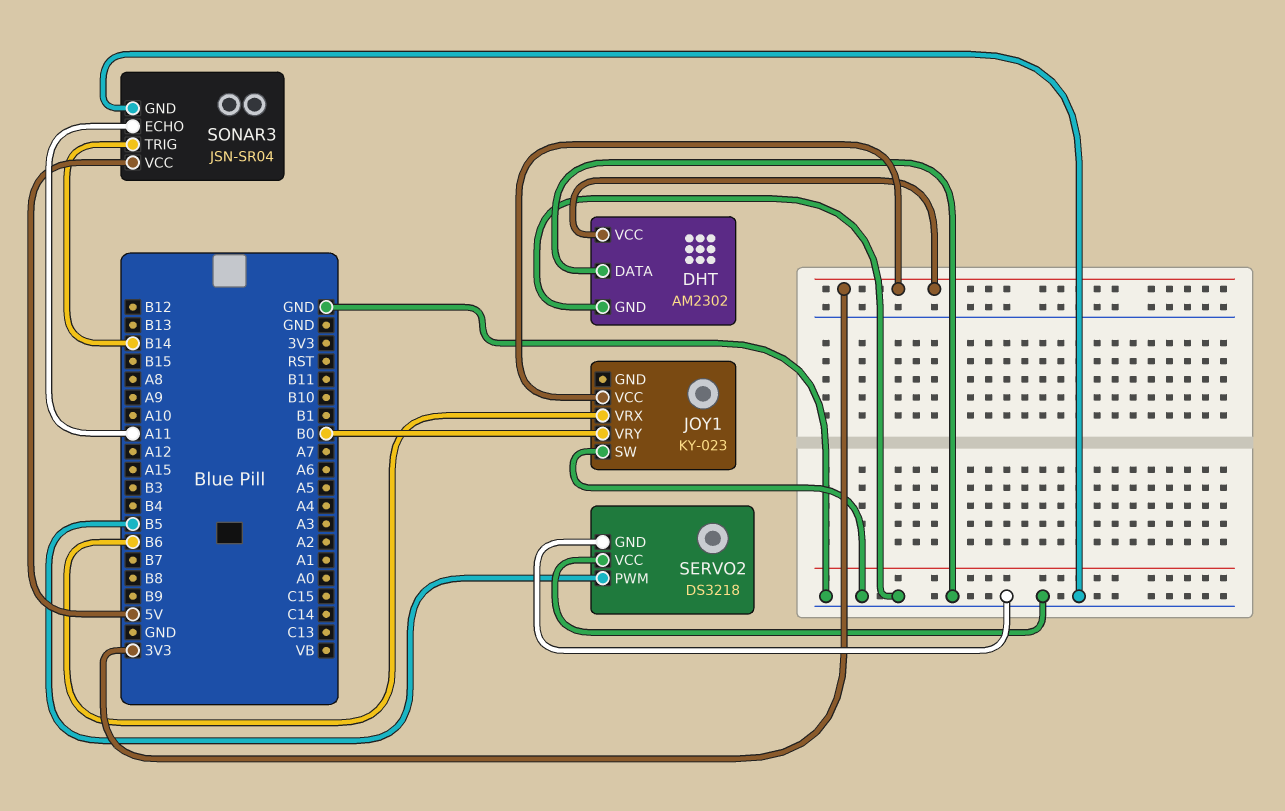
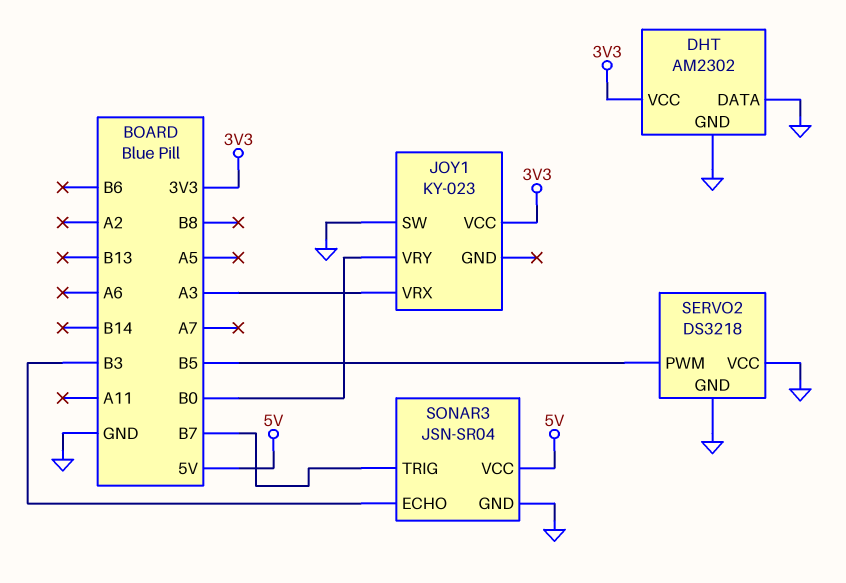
JOY1 pin VRX: B6 -> A3
SONAR3 pin ECHO: A11 -> B3
SONAR3 pin TRIG: B14 -> B7

